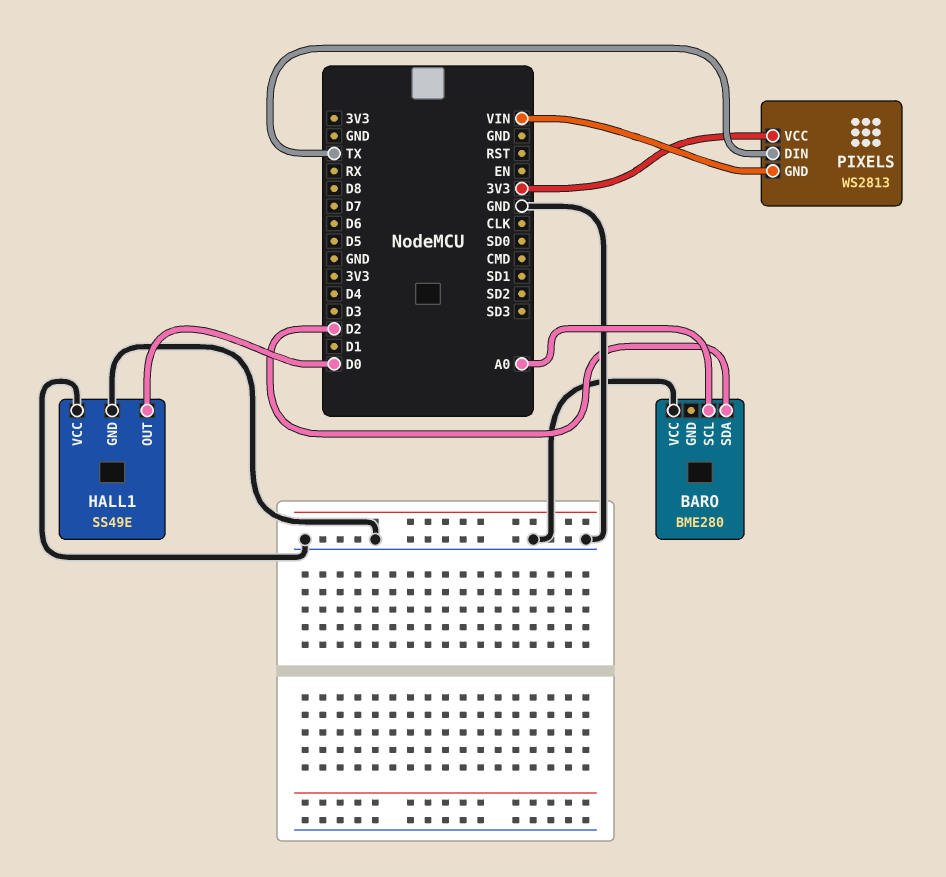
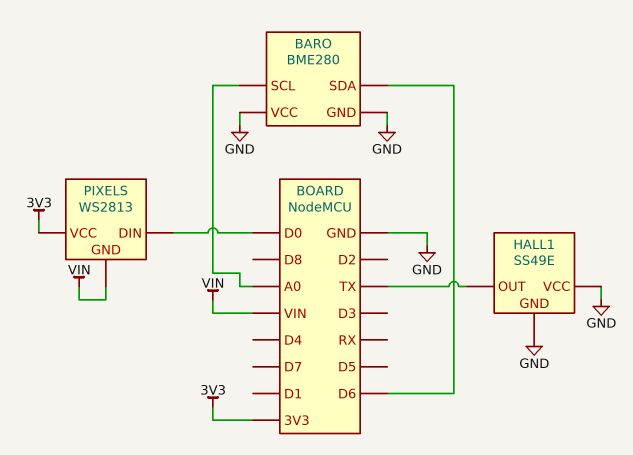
BARO pin GND: none -> GND
BARO pin SDA: D2 -> D6
HALL1 pin OUT: D0 -> TX
PIXELS pin DIN: TX -> D0

